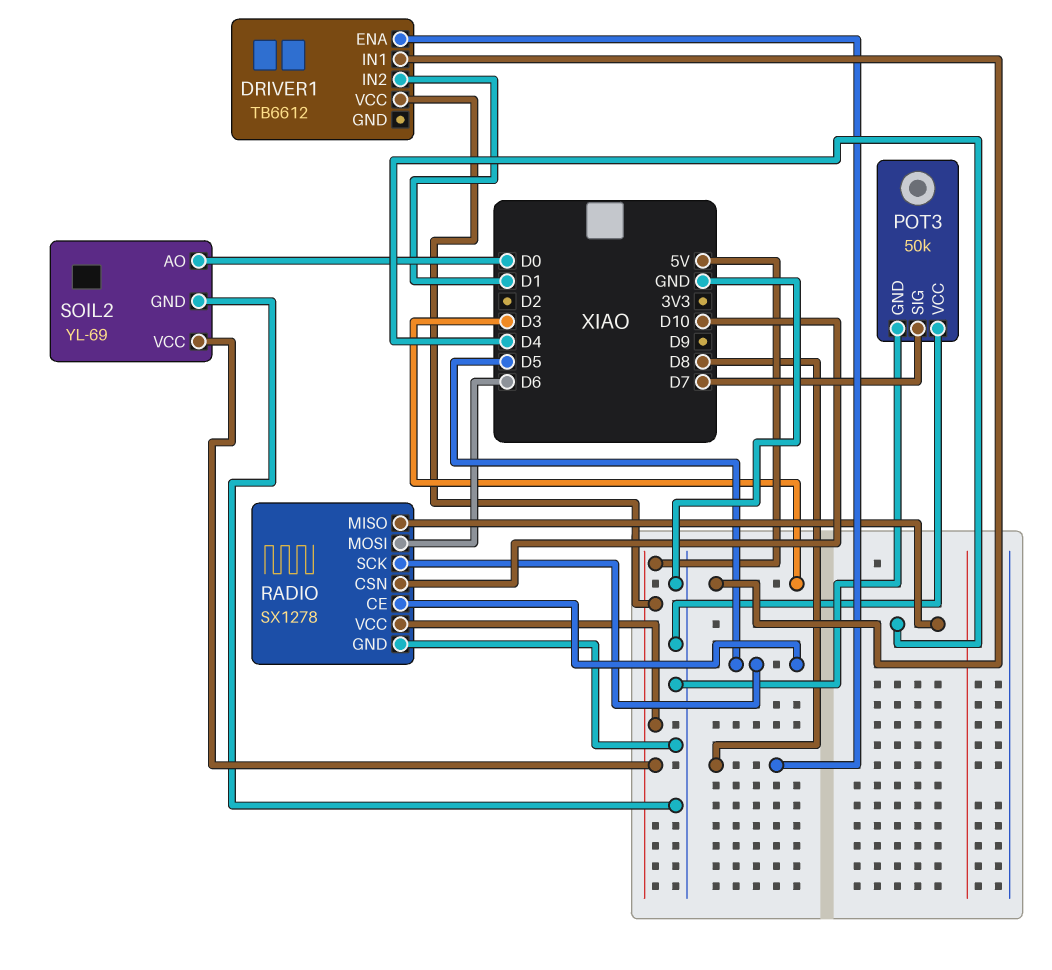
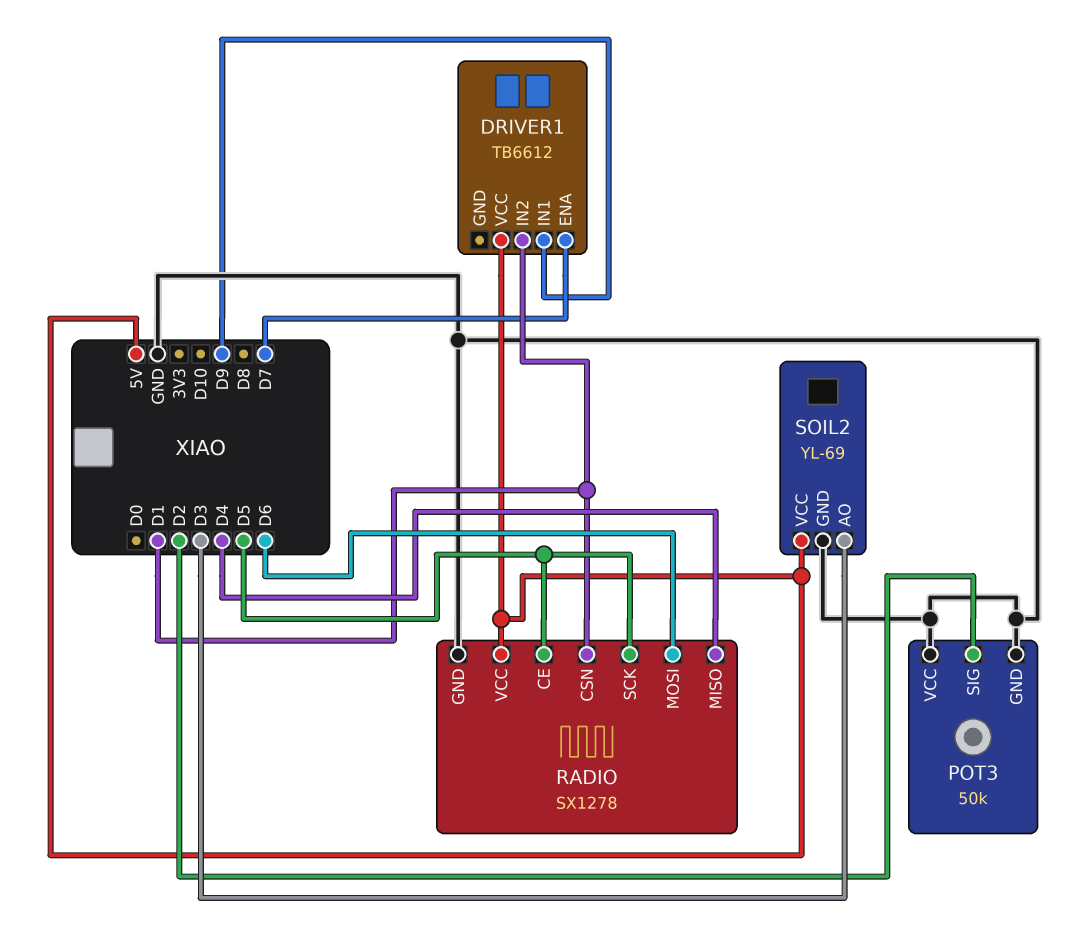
DRIVER1 pin ENA: D8 -> D7
DRIVER1 pin IN1: D3 -> D9
POT3 pin SIG: D7 -> D2
RADIO pin CSN: D10 -> D1
SOIL2 pin AO: D0 -> D3

